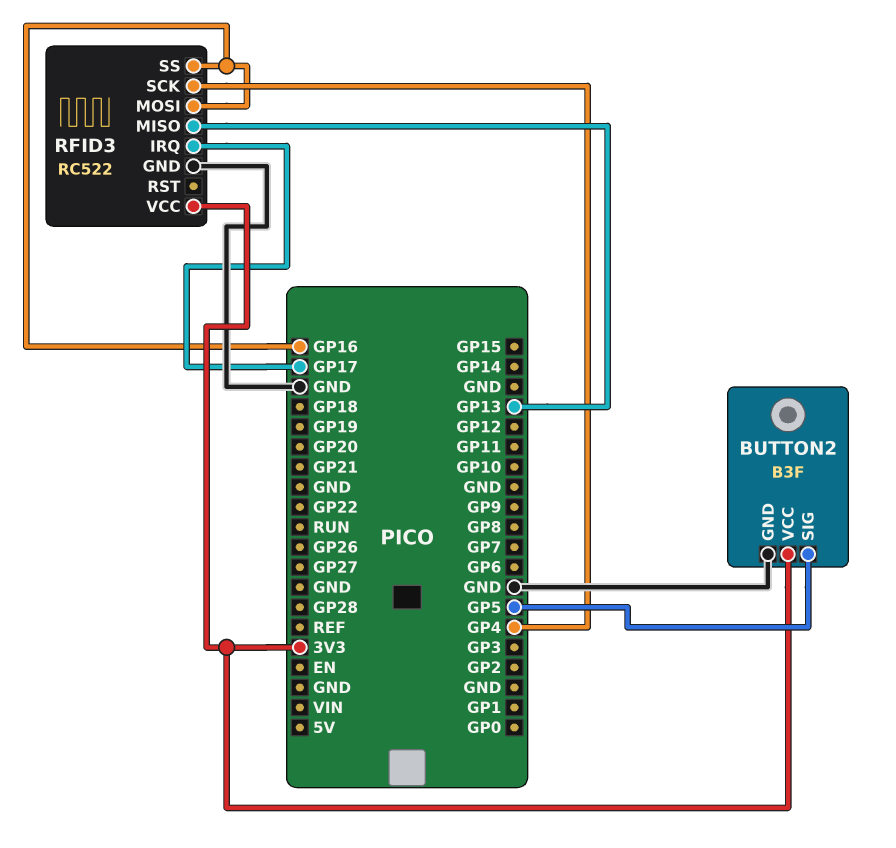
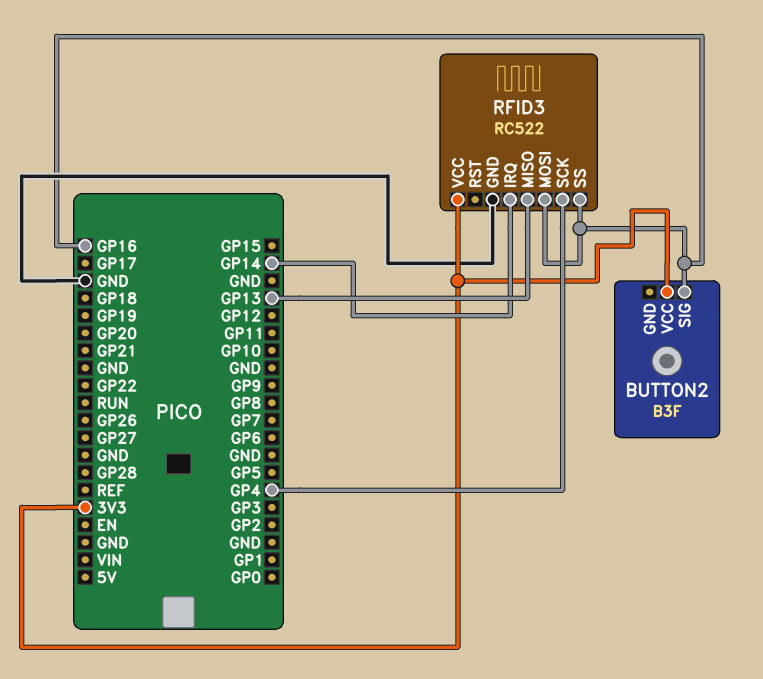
BUTTON2 pin GND: GND -> none
BUTTON2 pin SIG: GP5 -> GP16
RFID3 pin IRQ: GP17 -> GP14

